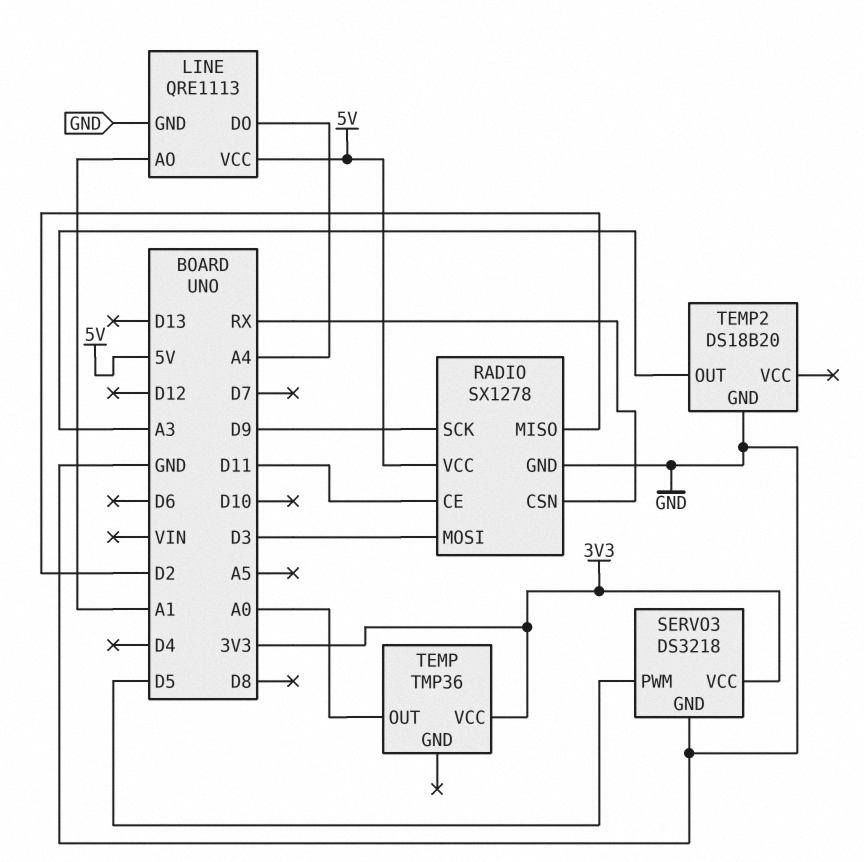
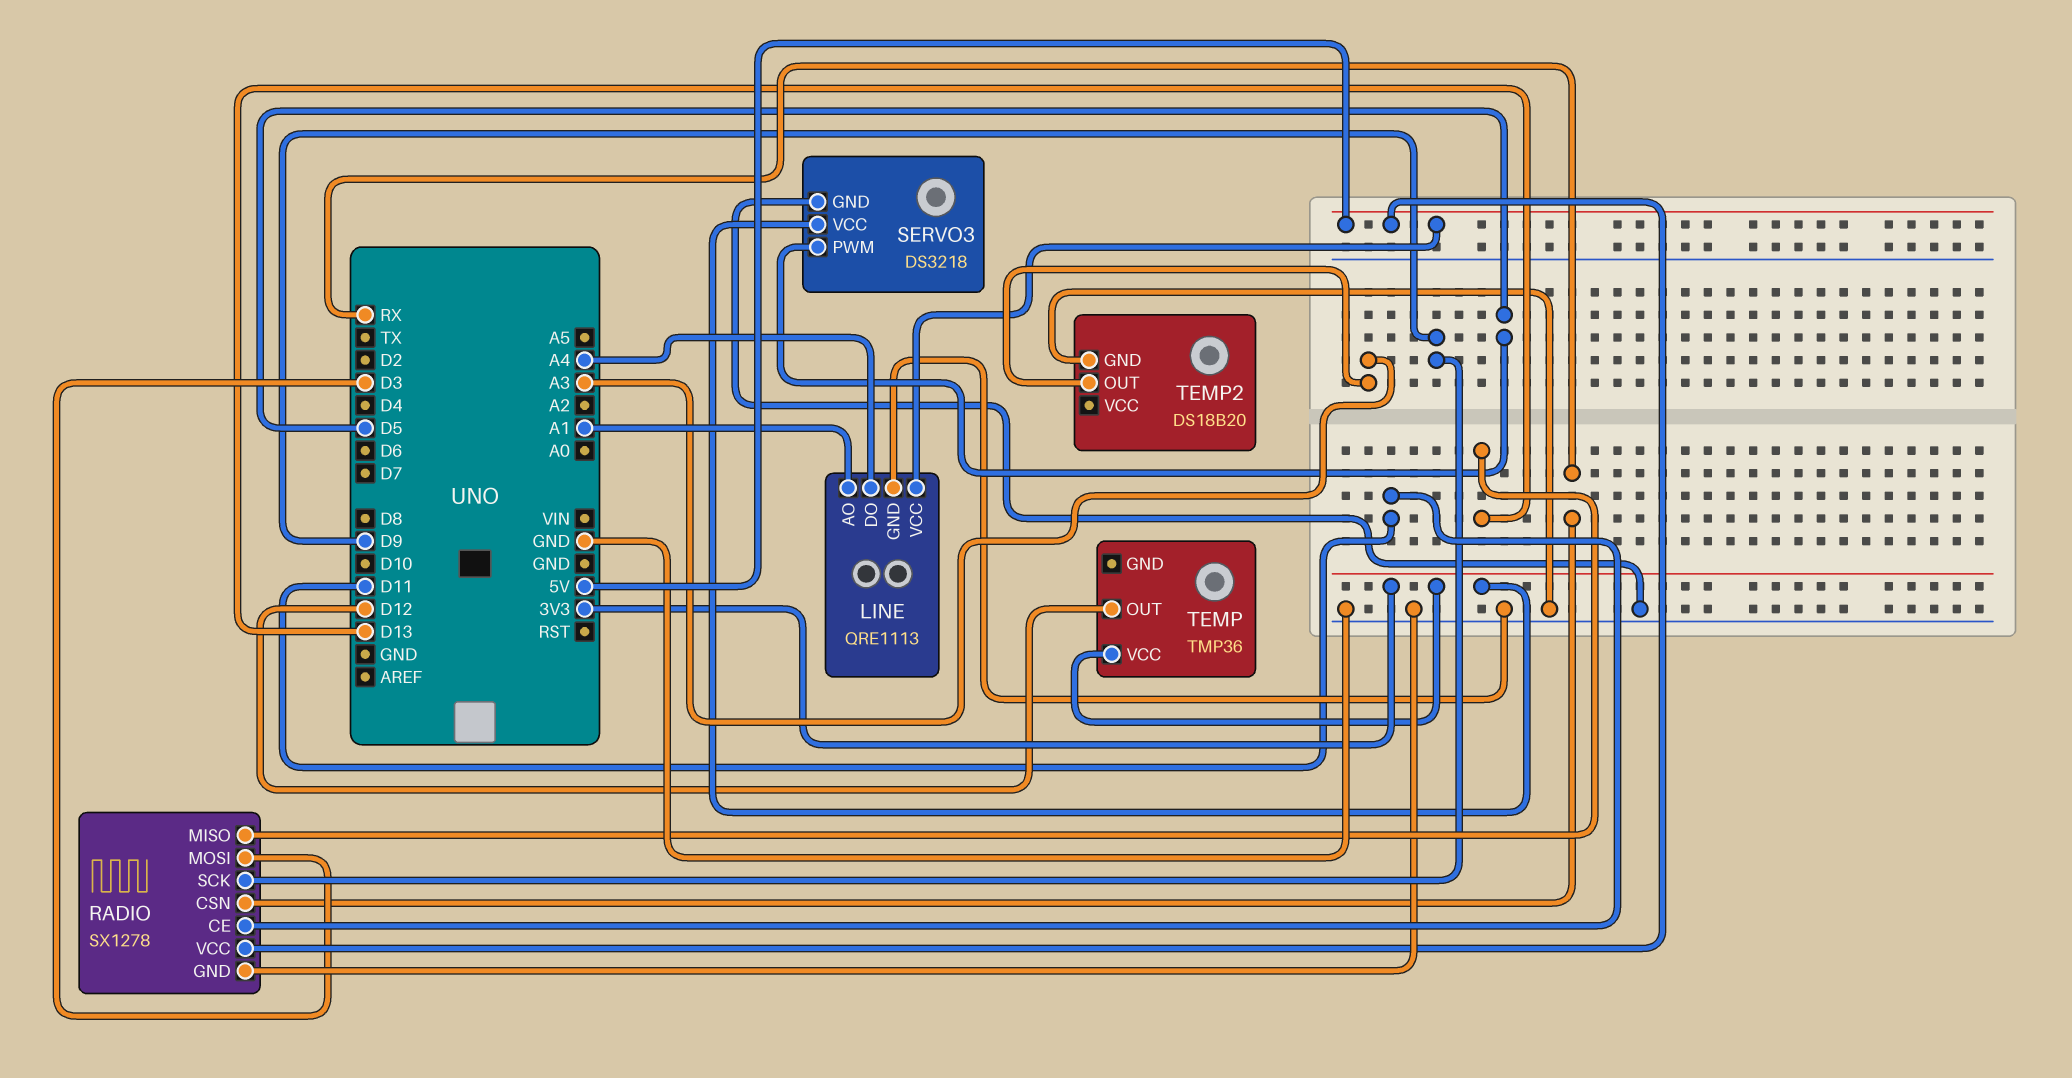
RADIO pin MISO: D2 -> D13
TEMP pin OUT: A0 -> D12

